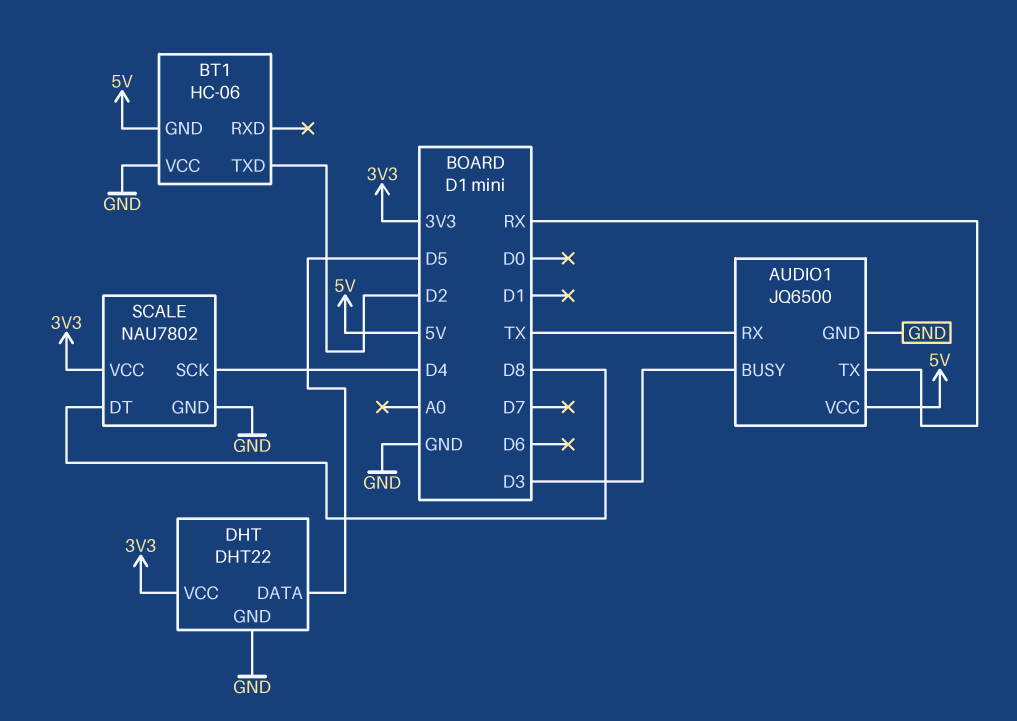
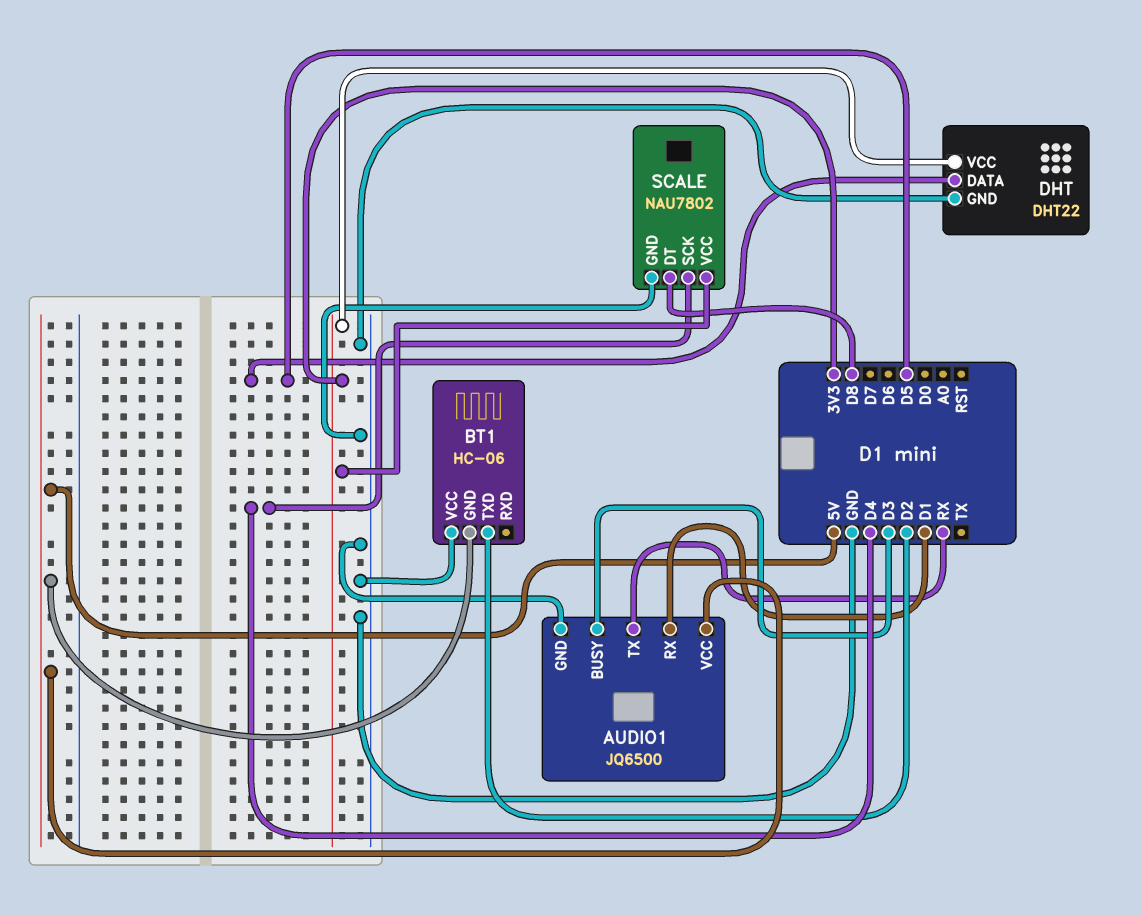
AUDIO1 pin RX: TX -> D1

